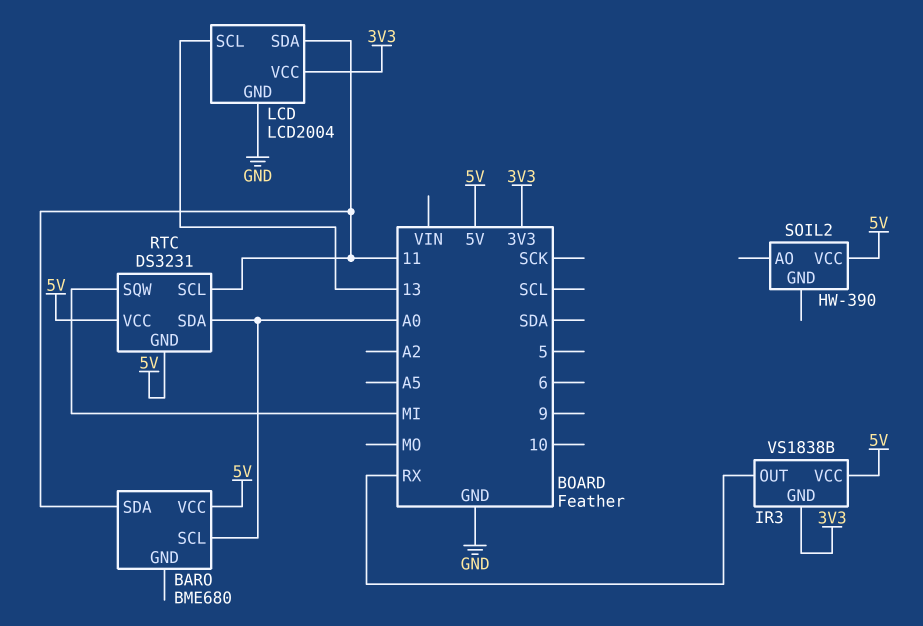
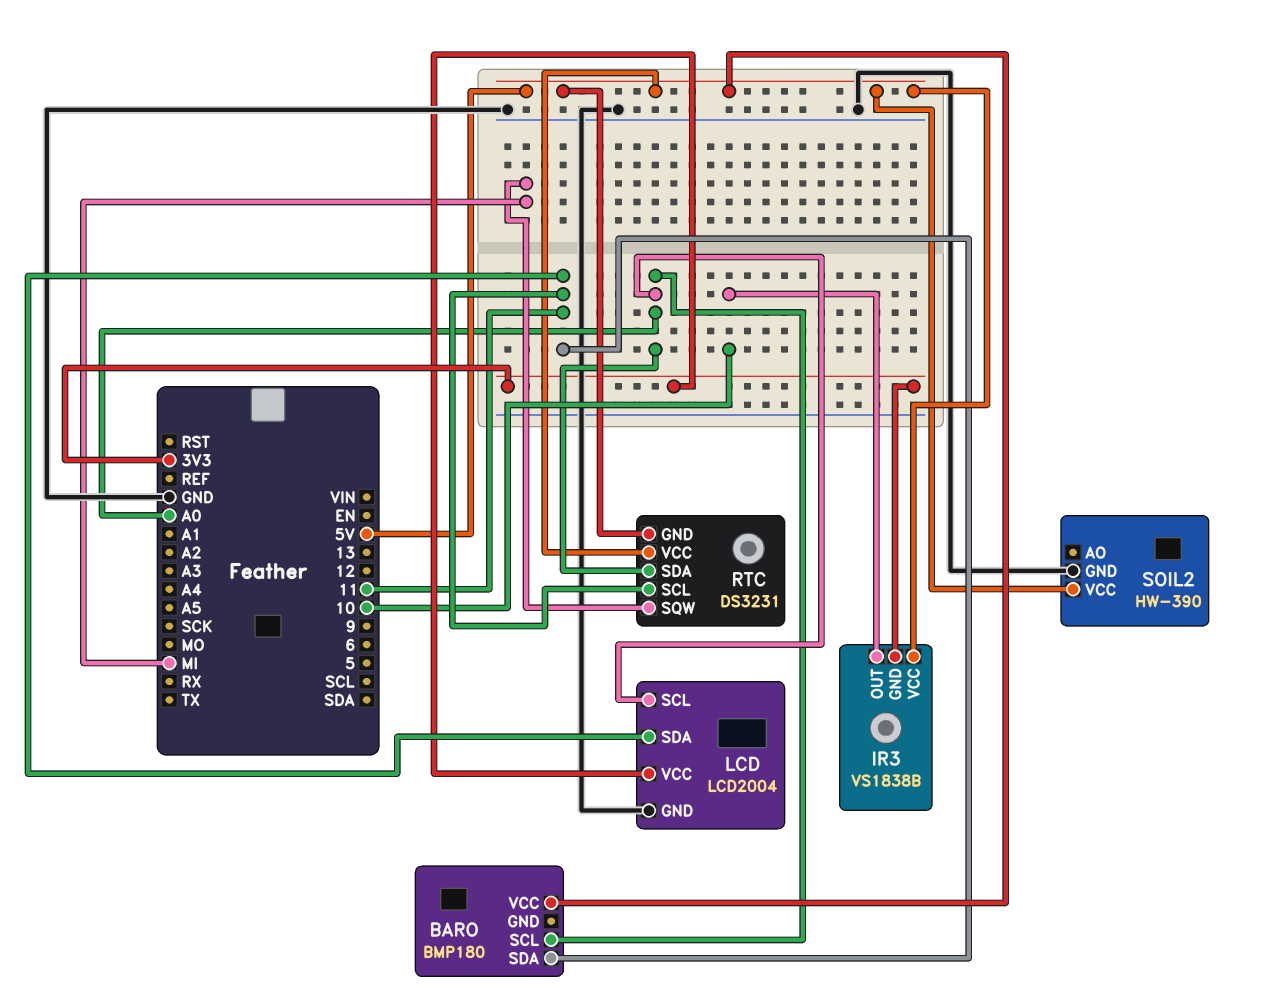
BARO: BME680 -> BMP180
IR3 pin OUT: RX -> 10
LCD pin SCL: 13 -> A0
SOIL2 pin GND: none -> GND

